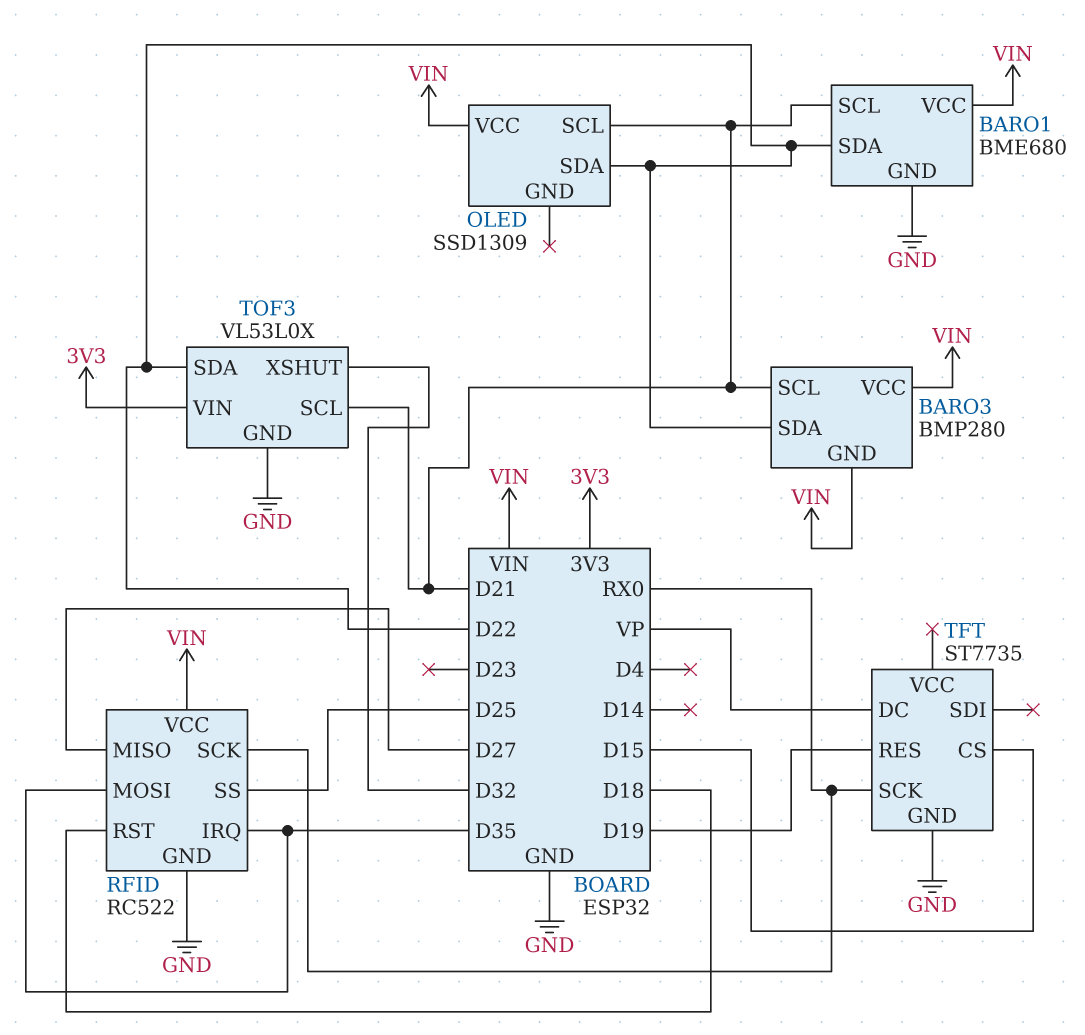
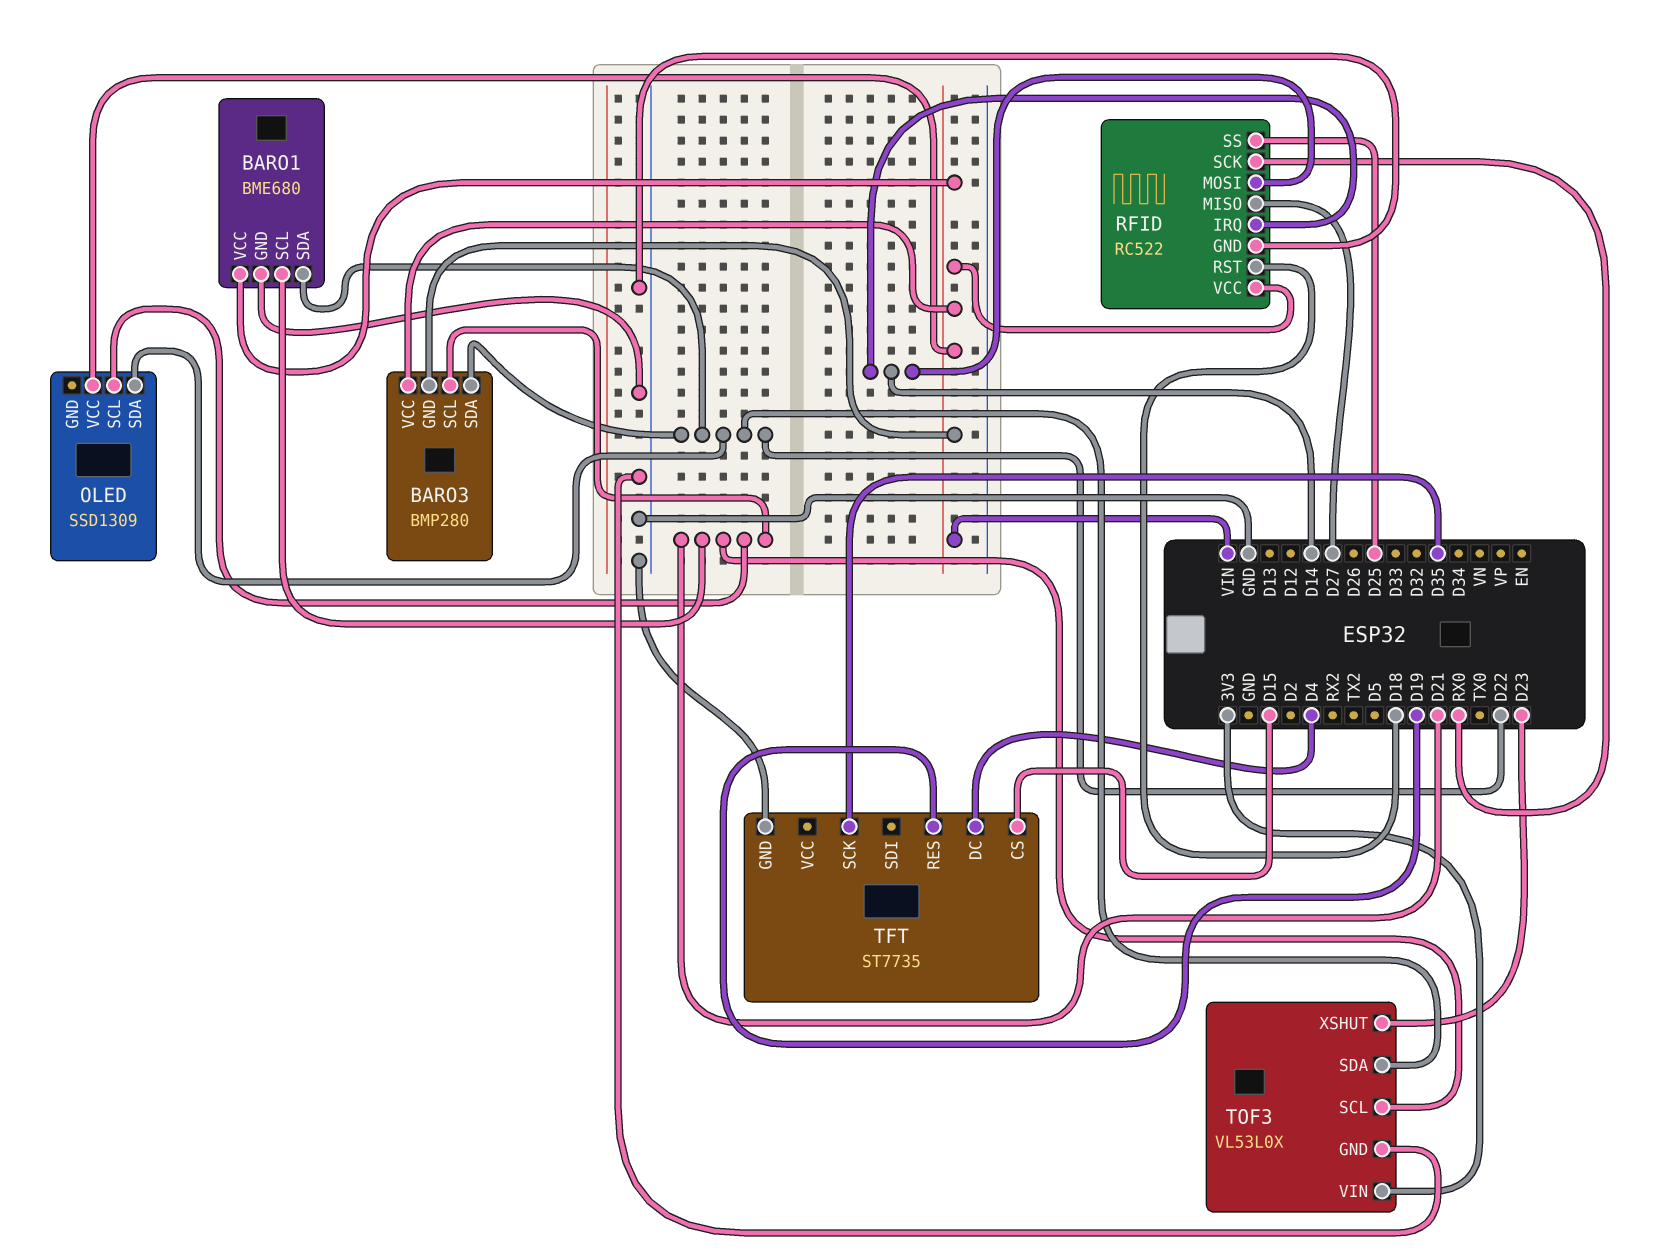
RFID pin IRQ: D35 -> D14
RFID pin MOSI: D35 -> D14
TFT pin DC: VP -> D4
TFT pin SCK: RX0 -> D35
TOF3 pin XSHUT: D32 -> D23

